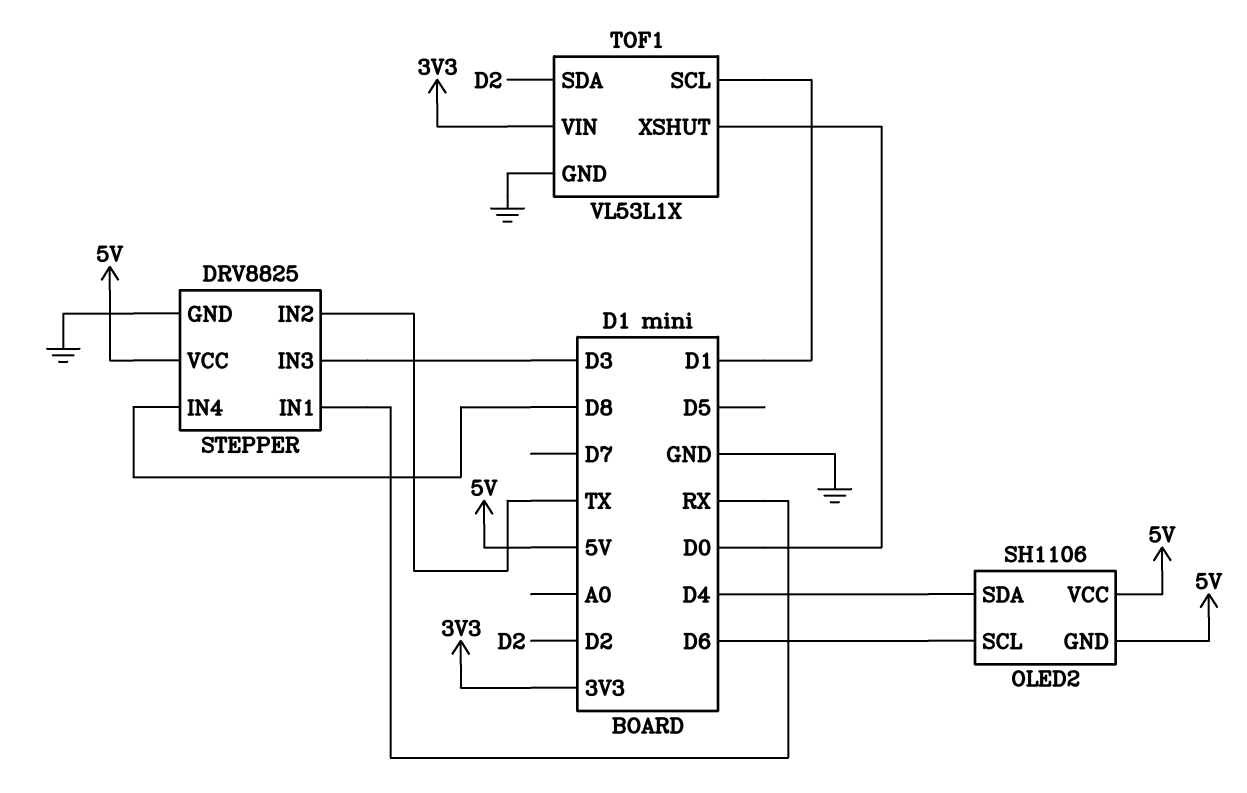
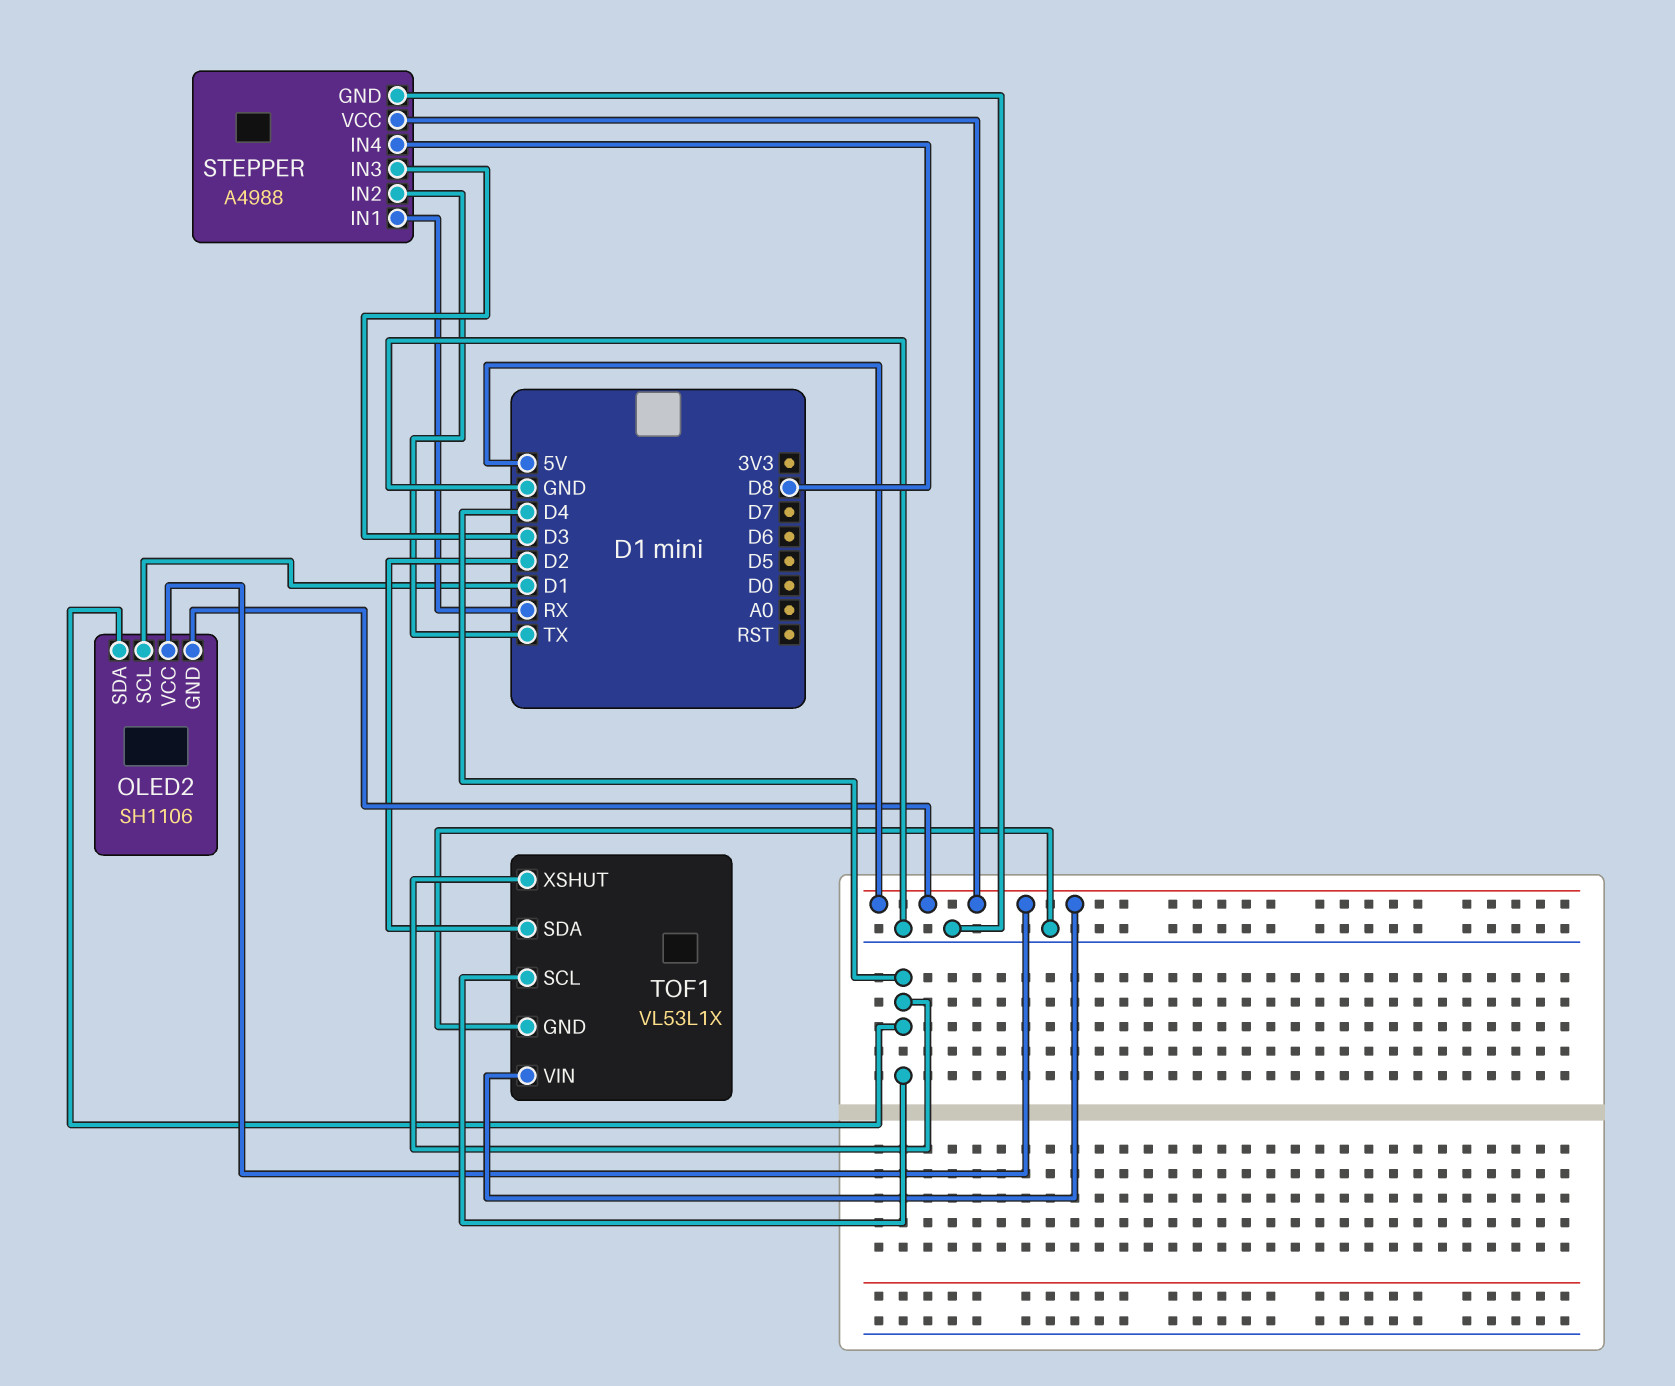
OLED2 pin SCL: D6 -> D1
STEPPER: DRV8825 -> A4988
TOF1 pin SCL: D1 -> D4
TOF1 pin VIN: 3V3 -> 5V
TOF1 pin XSHUT: D0 -> D4

